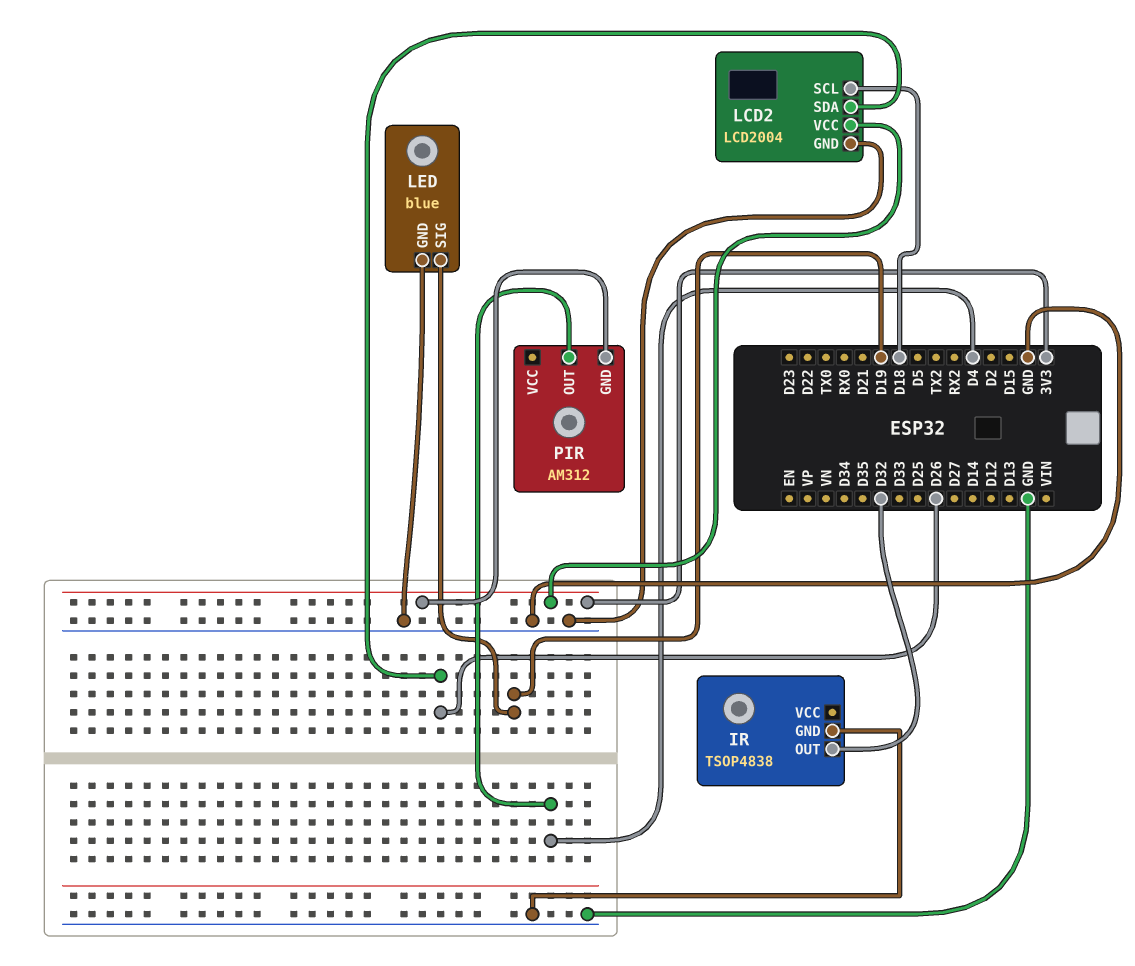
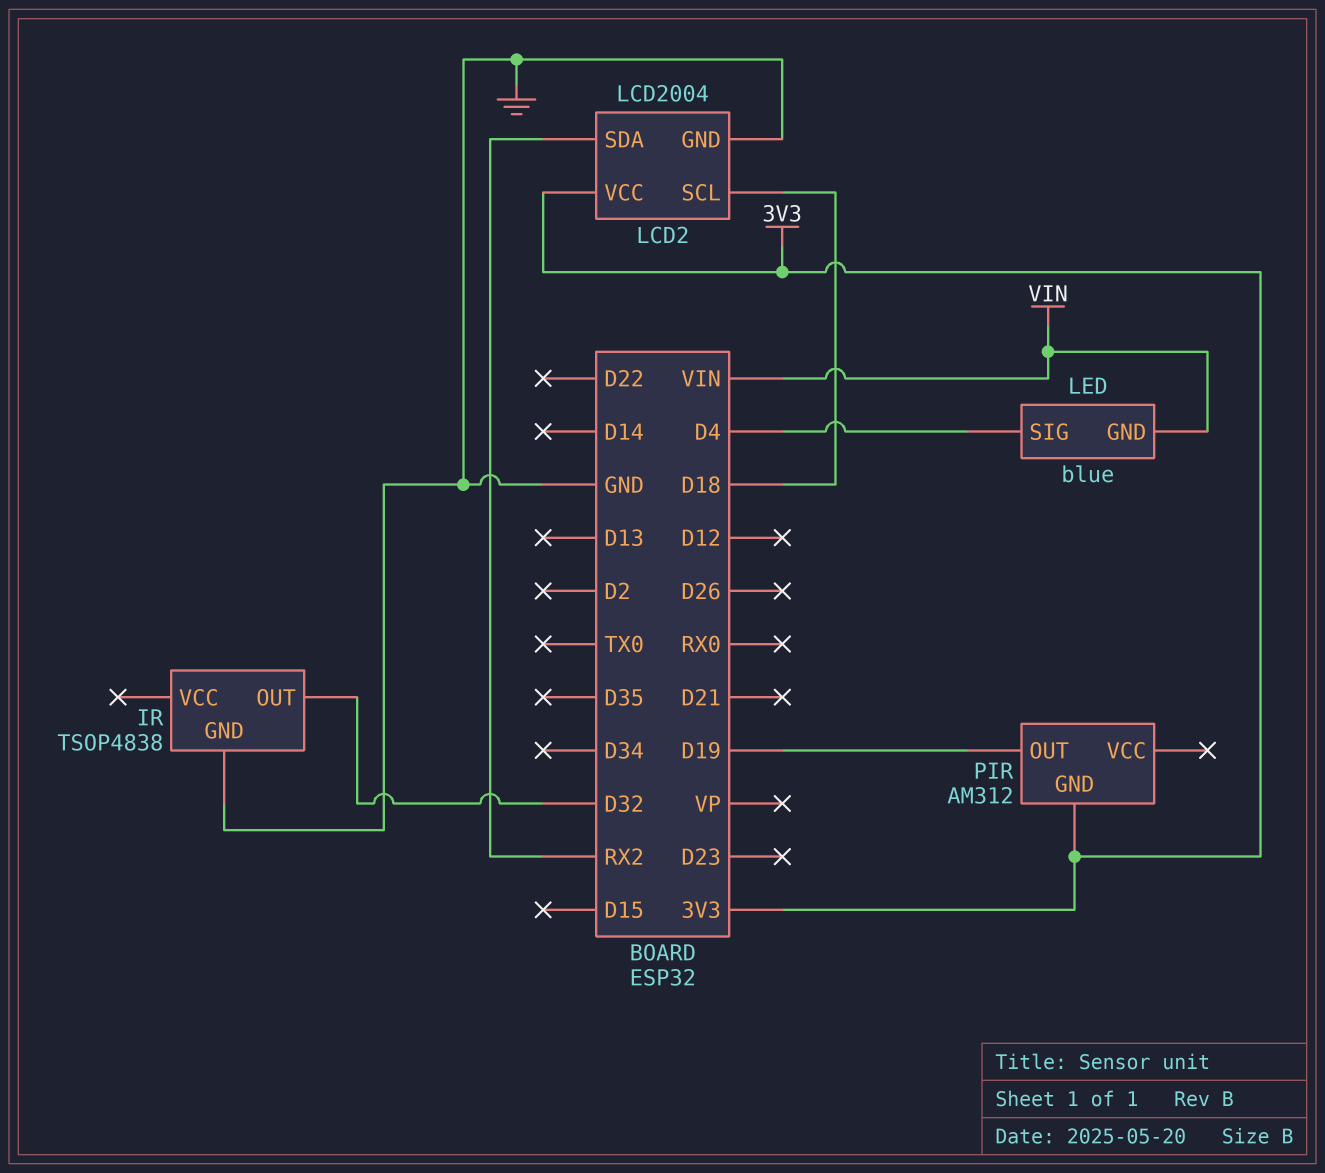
LCD2 pin SDA: D26 -> RX2
LED pin GND: GND -> VIN
LED pin SIG: D19 -> D4
PIR pin OUT: D4 -> D19

